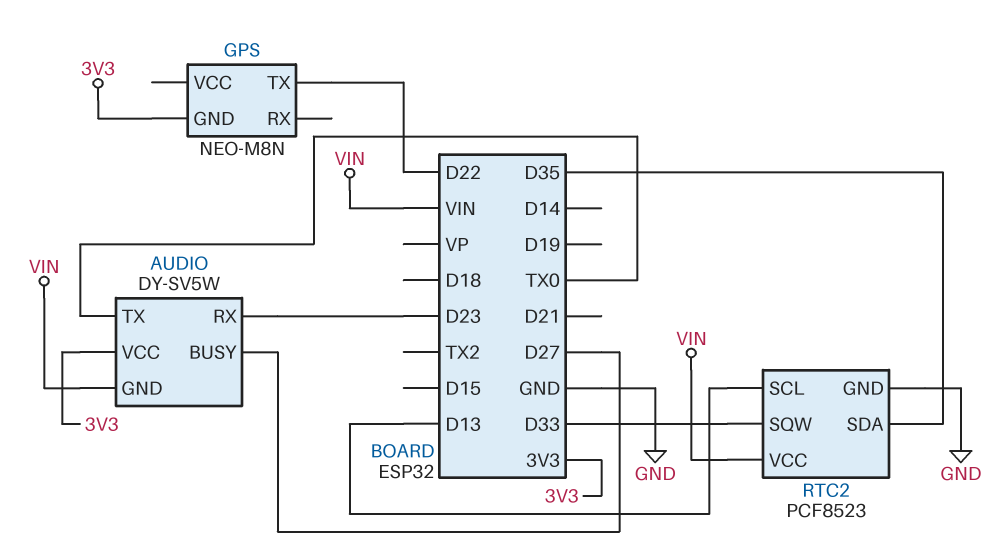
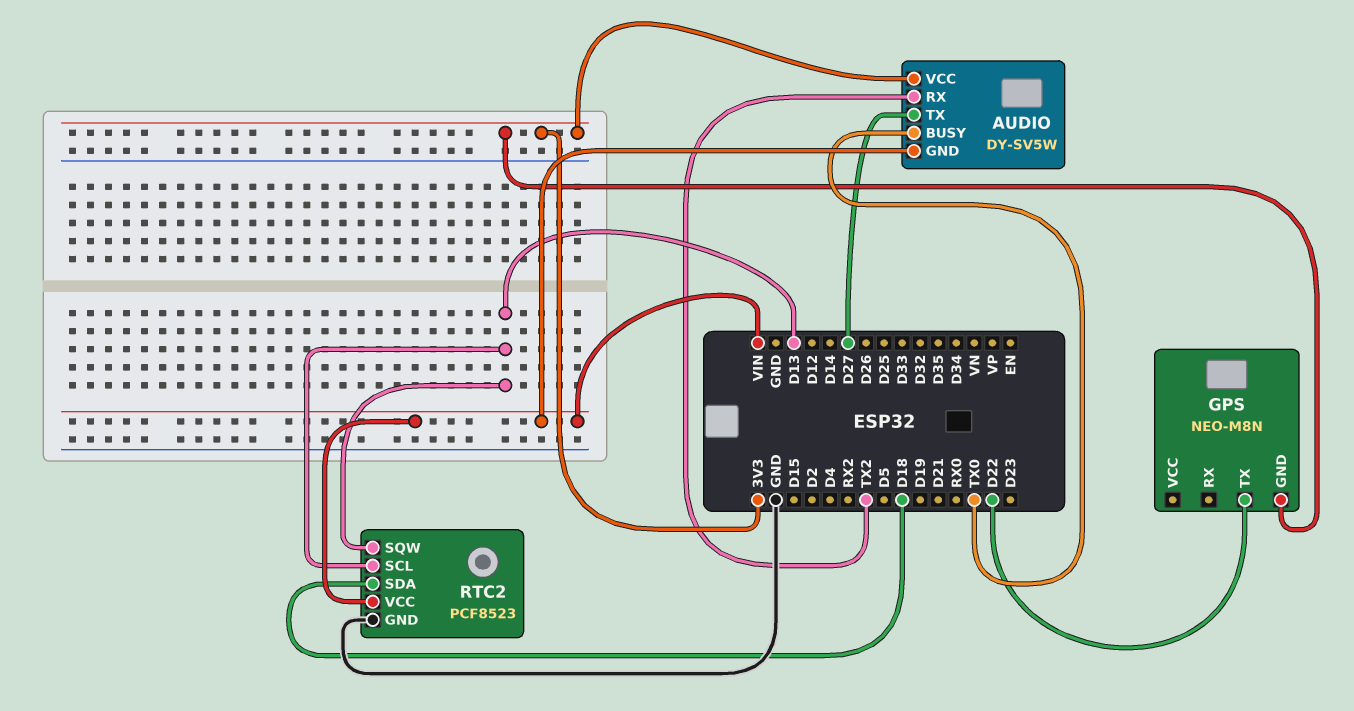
AUDIO pin BUSY: D27 -> TX0
AUDIO pin RX: D23 -> TX2
AUDIO pin TX: TX0 -> D27
RTC2 pin SDA: D35 -> D18
RTC2 pin SQW: D33 -> D13

